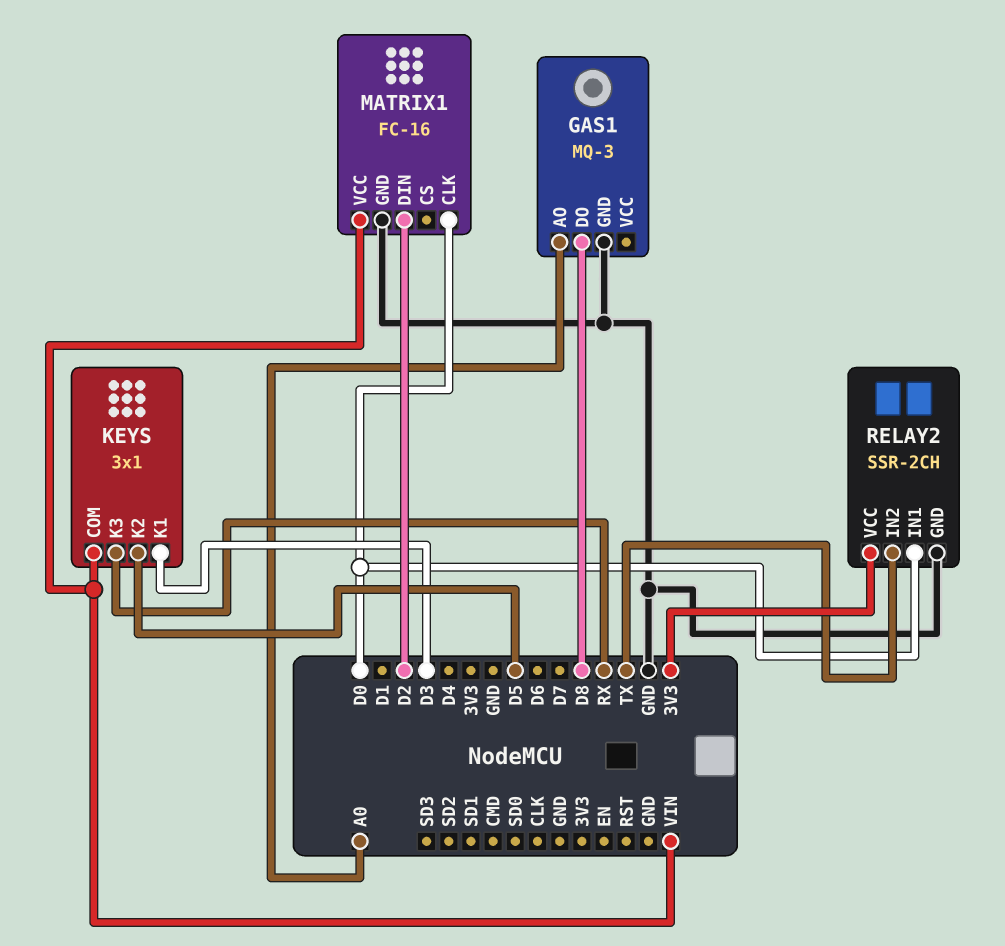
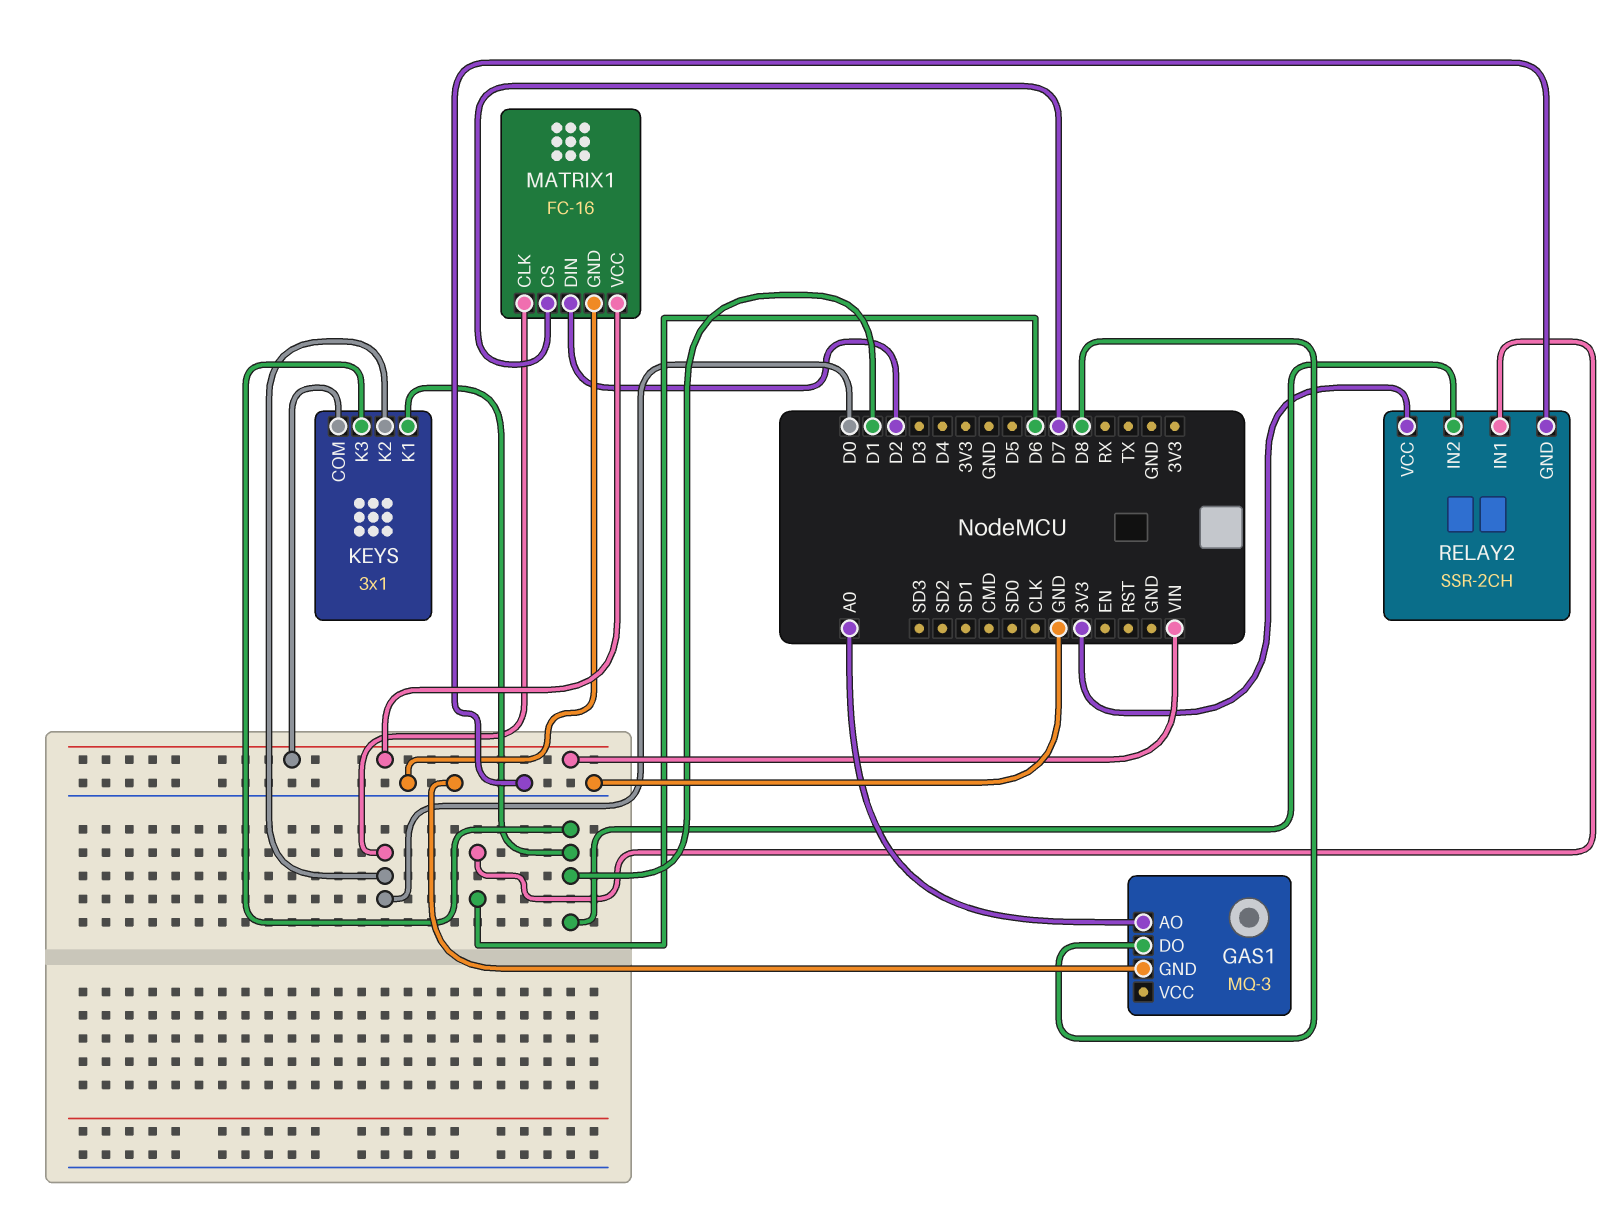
KEYS pin K1: D3 -> D1
KEYS pin K2: D5 -> D0
KEYS pin K3: RX -> D1
MATRIX1 pin CS: none -> D7
RELAY2 pin IN1: D0 -> D6
RELAY2 pin IN2: TX -> D1

